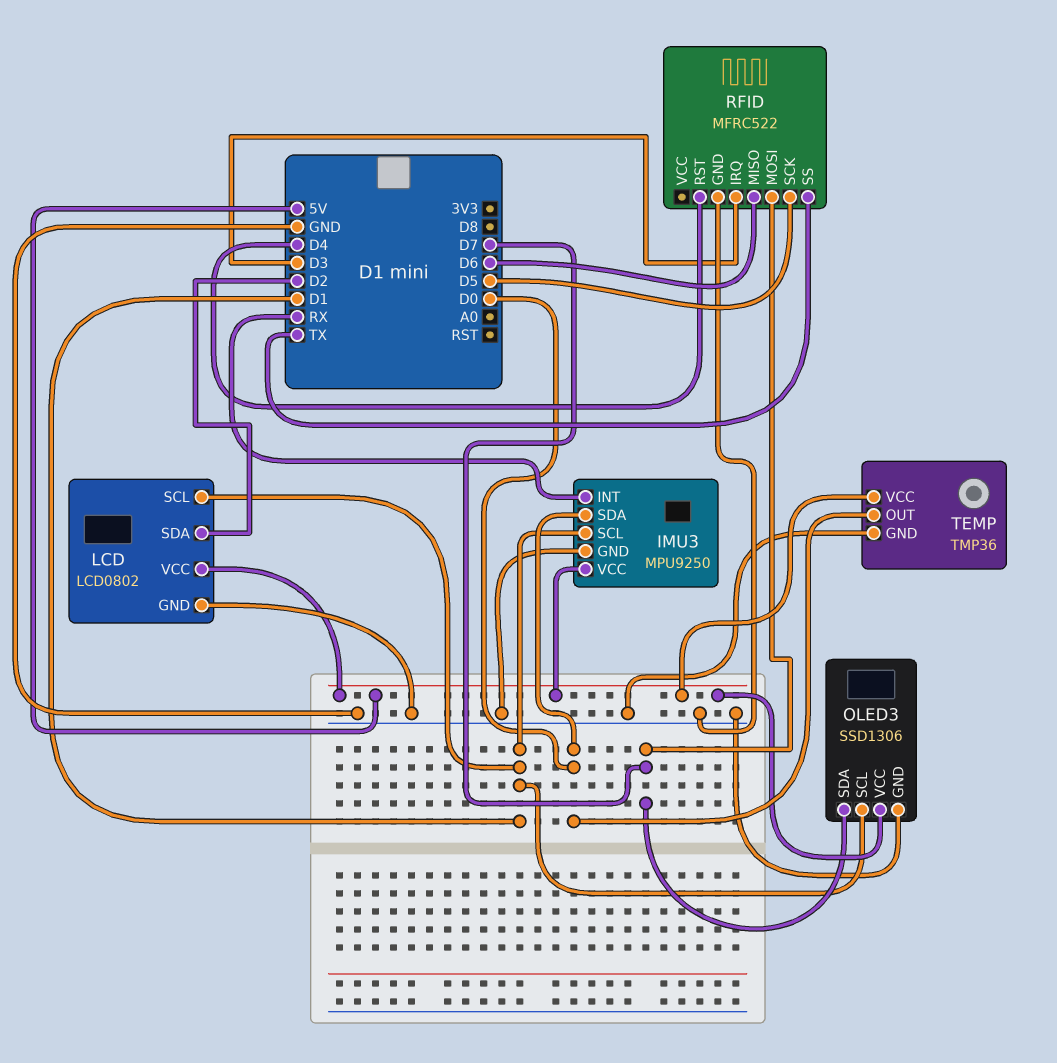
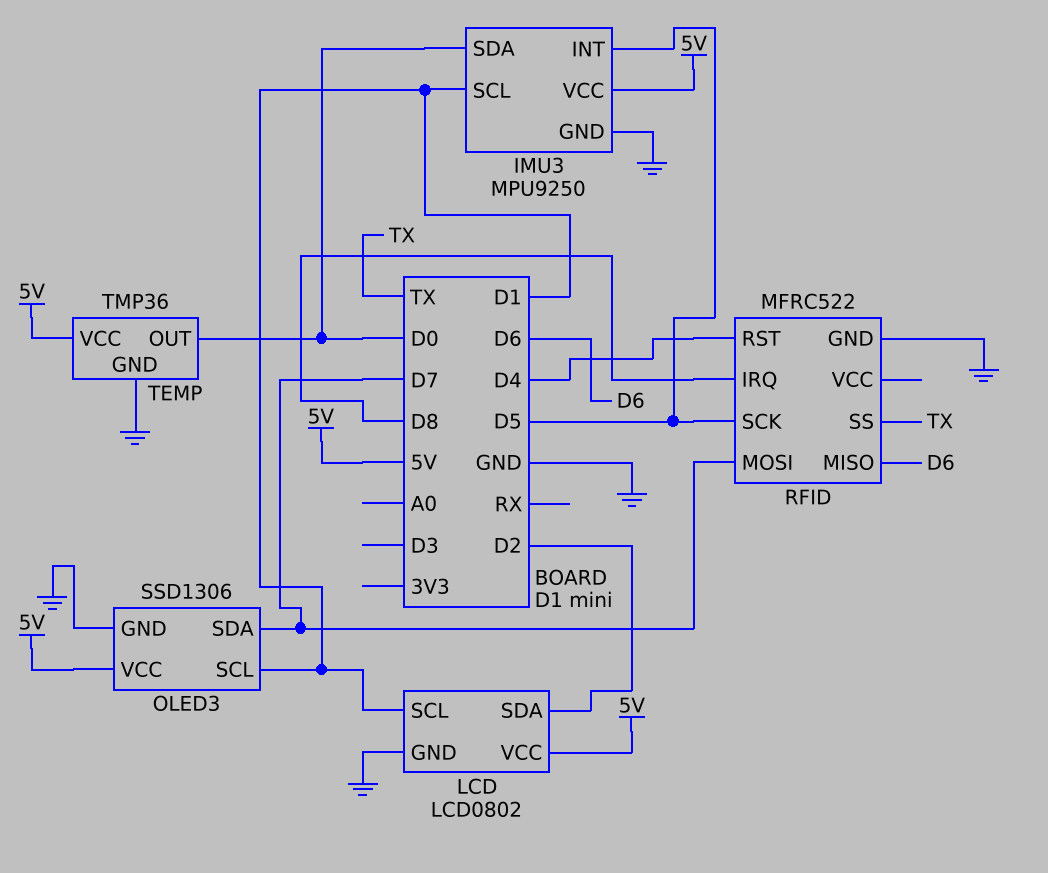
IMU3 pin INT: RX -> D5
RFID pin IRQ: D3 -> D8

